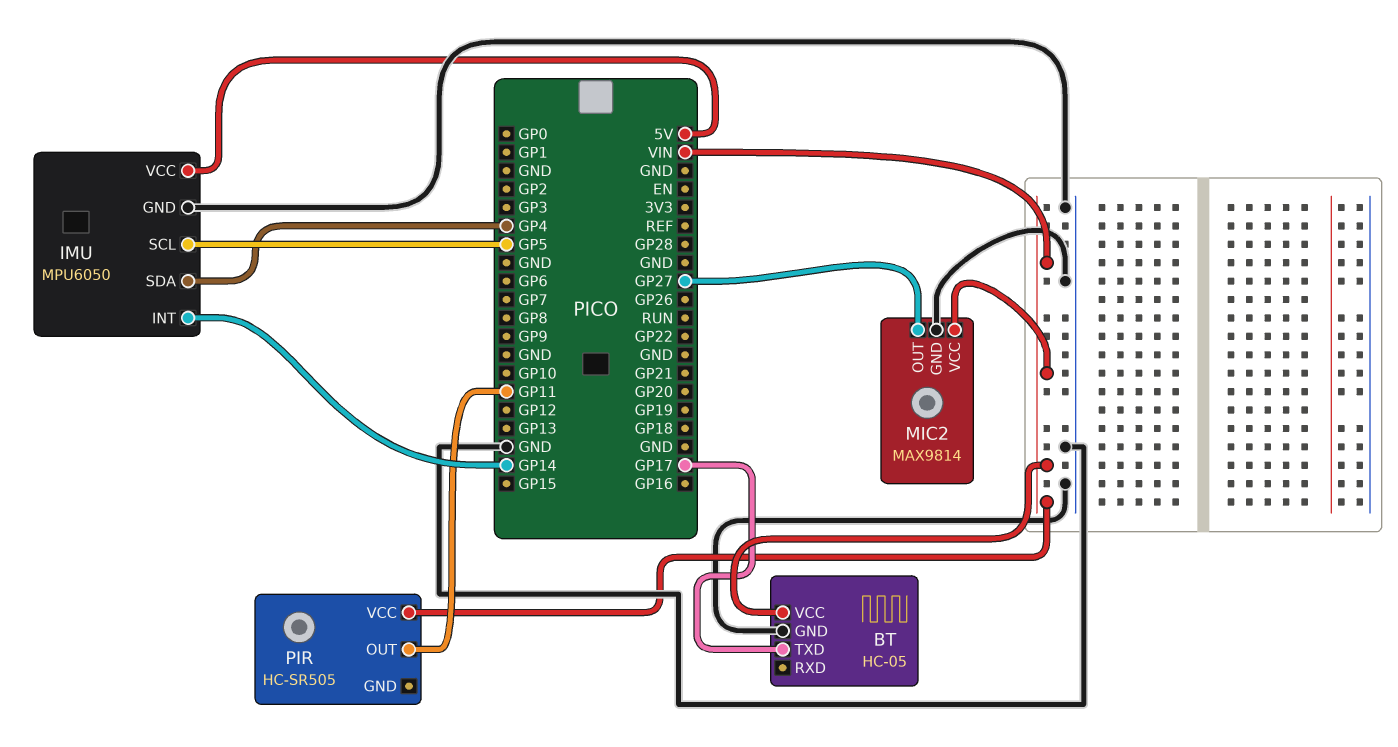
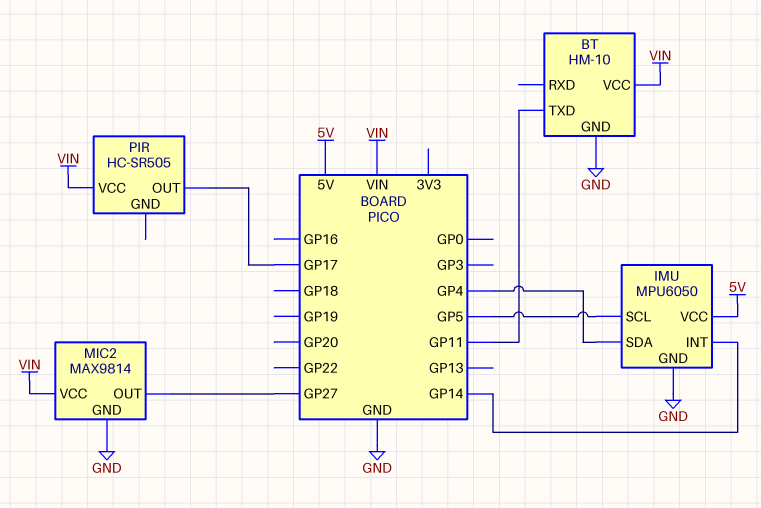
BT: HC-05 -> HM-10
BT pin TXD: GP17 -> GP11
PIR pin OUT: GP11 -> GP17

